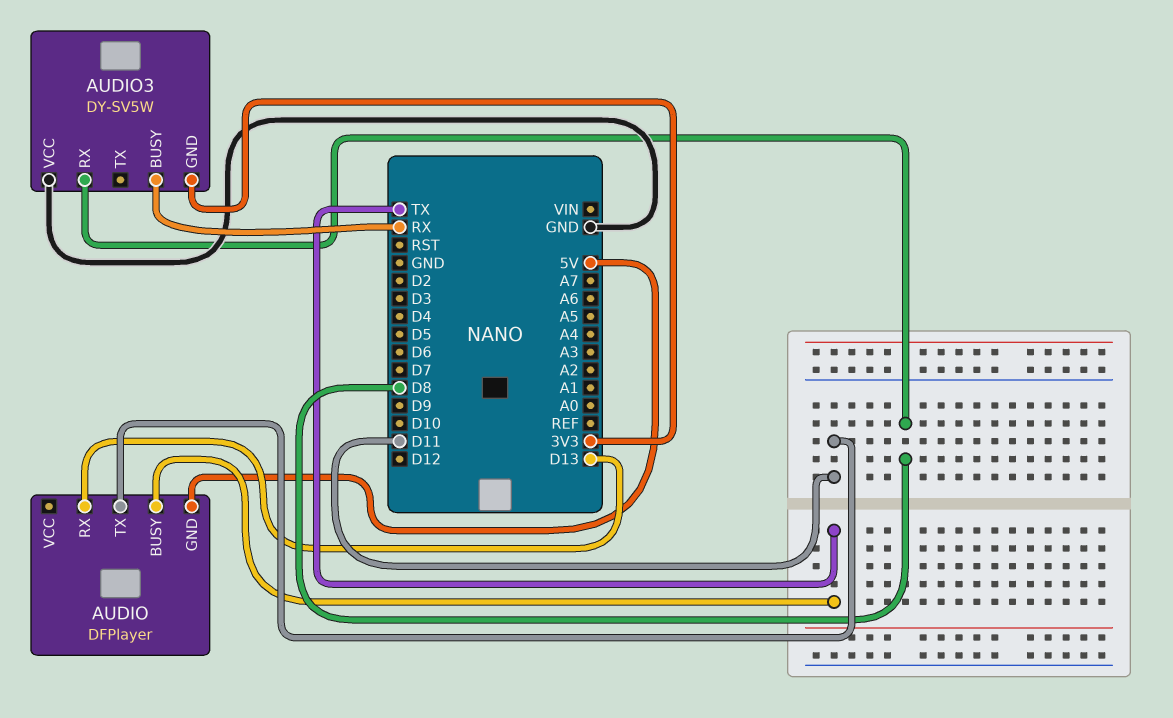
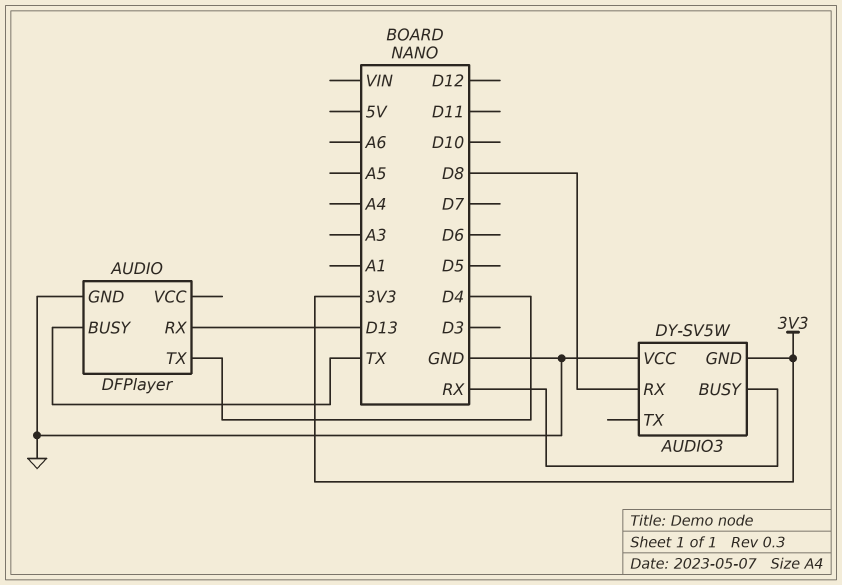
AUDIO pin GND: 5V -> GND
AUDIO pin TX: D11 -> D4

